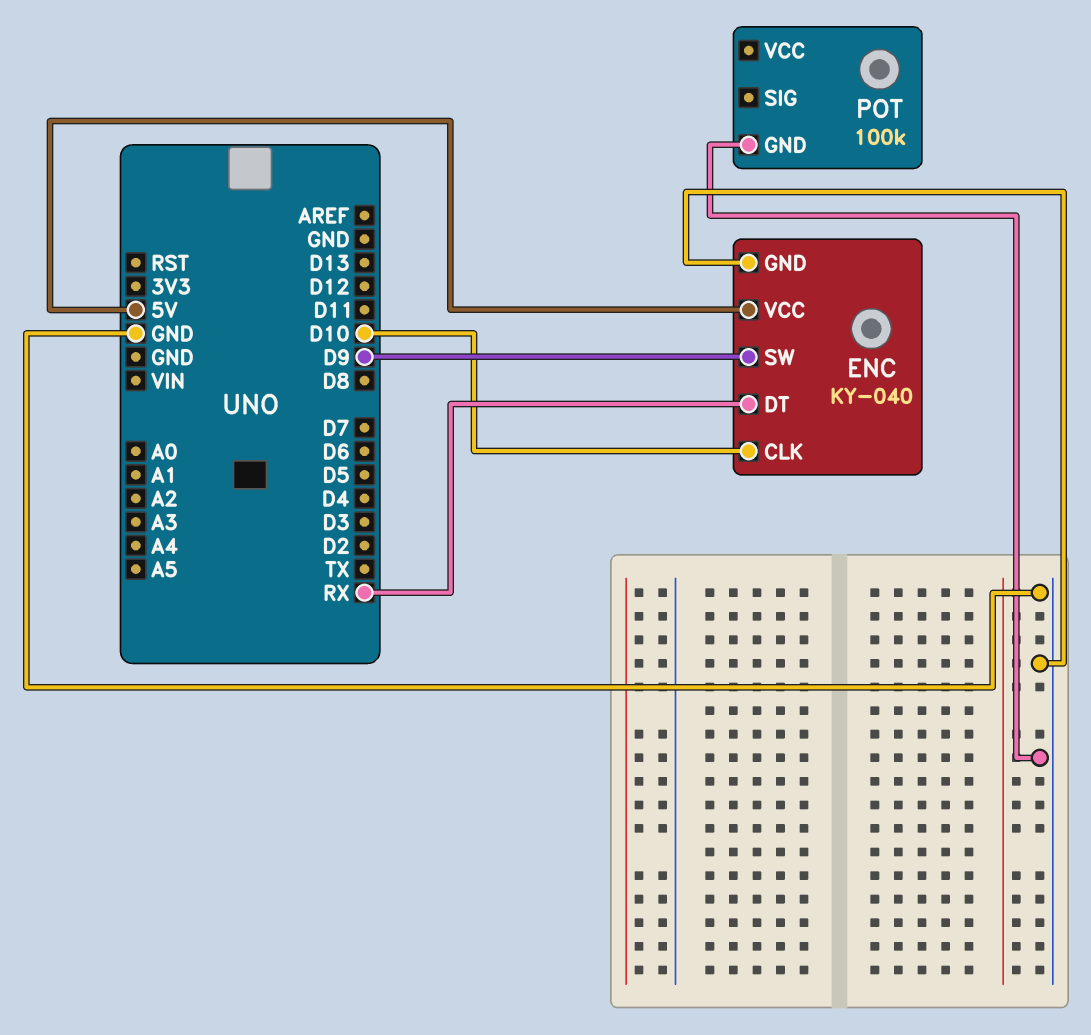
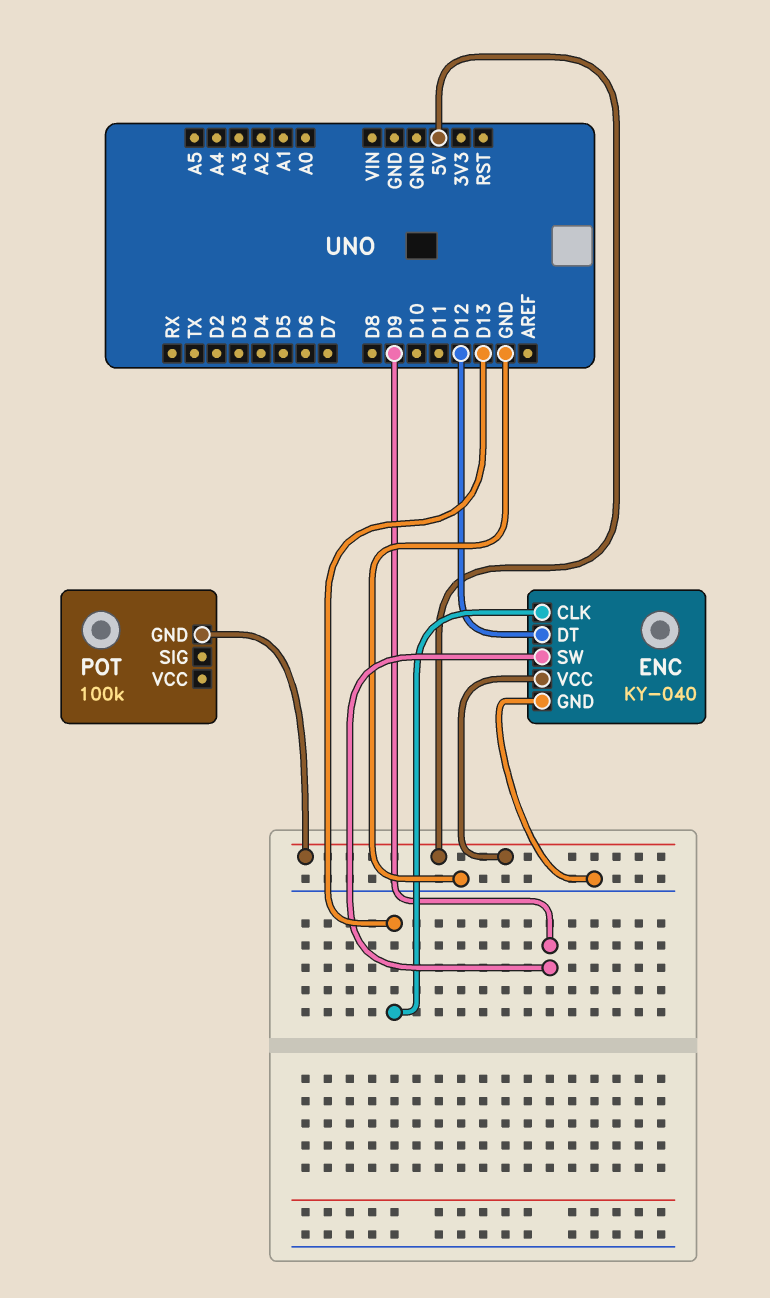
ENC pin CLK: D10 -> D13
ENC pin DT: RX -> D12
POT pin GND: GND -> 5V

